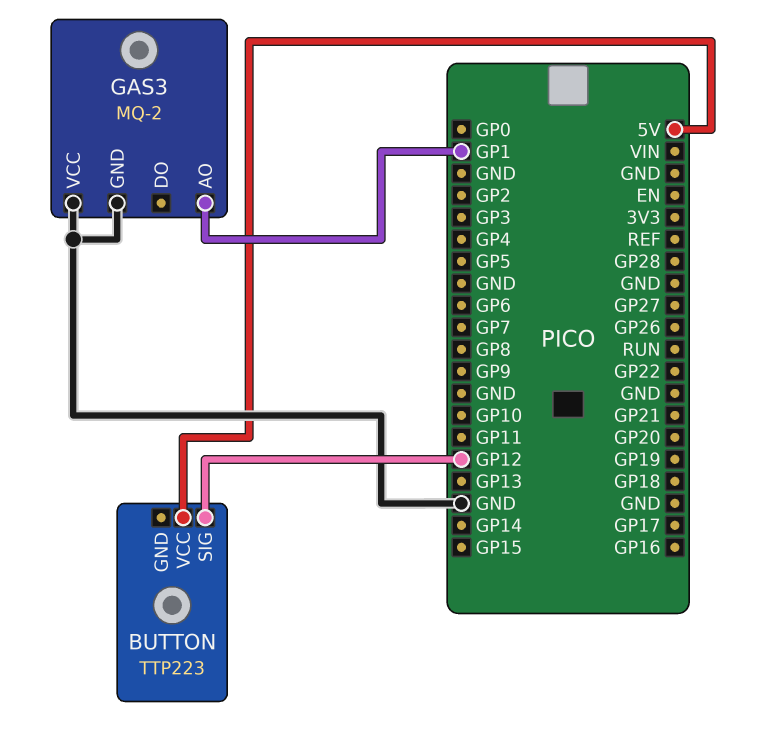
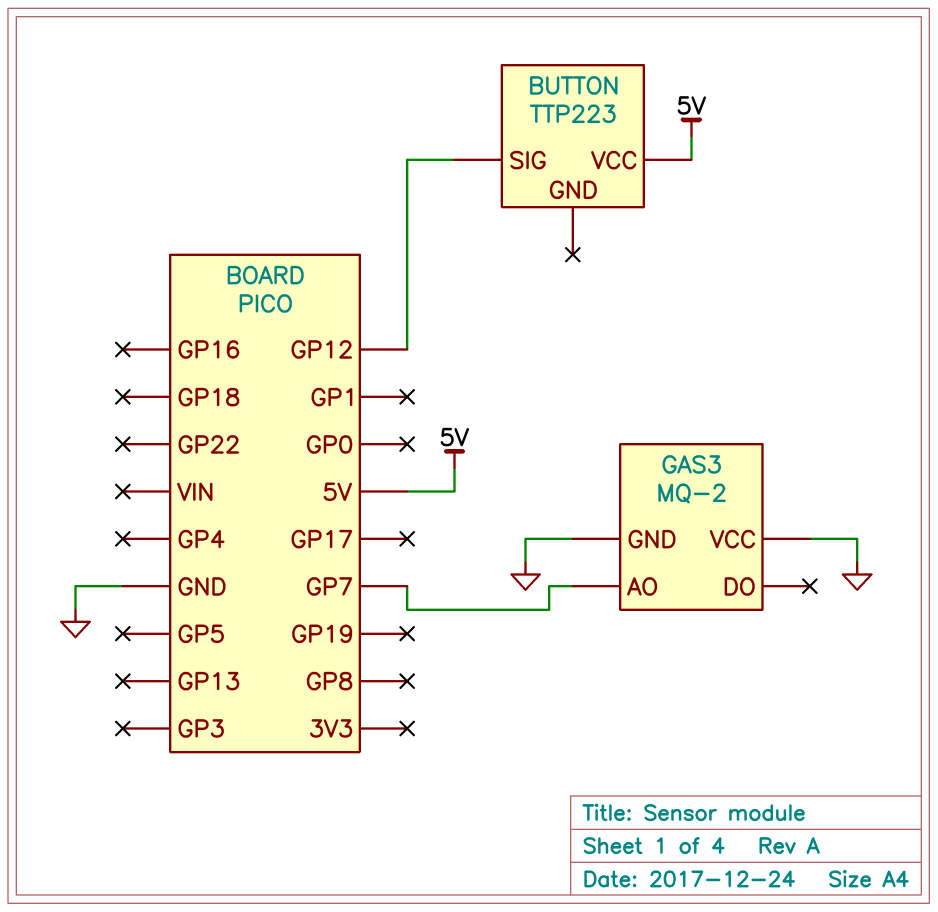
GAS3 pin AO: GP1 -> GP7

